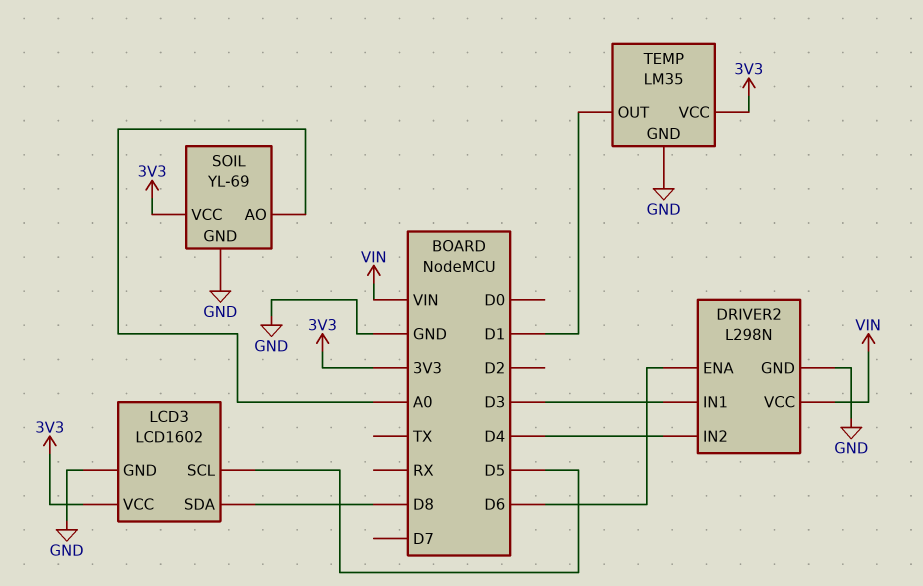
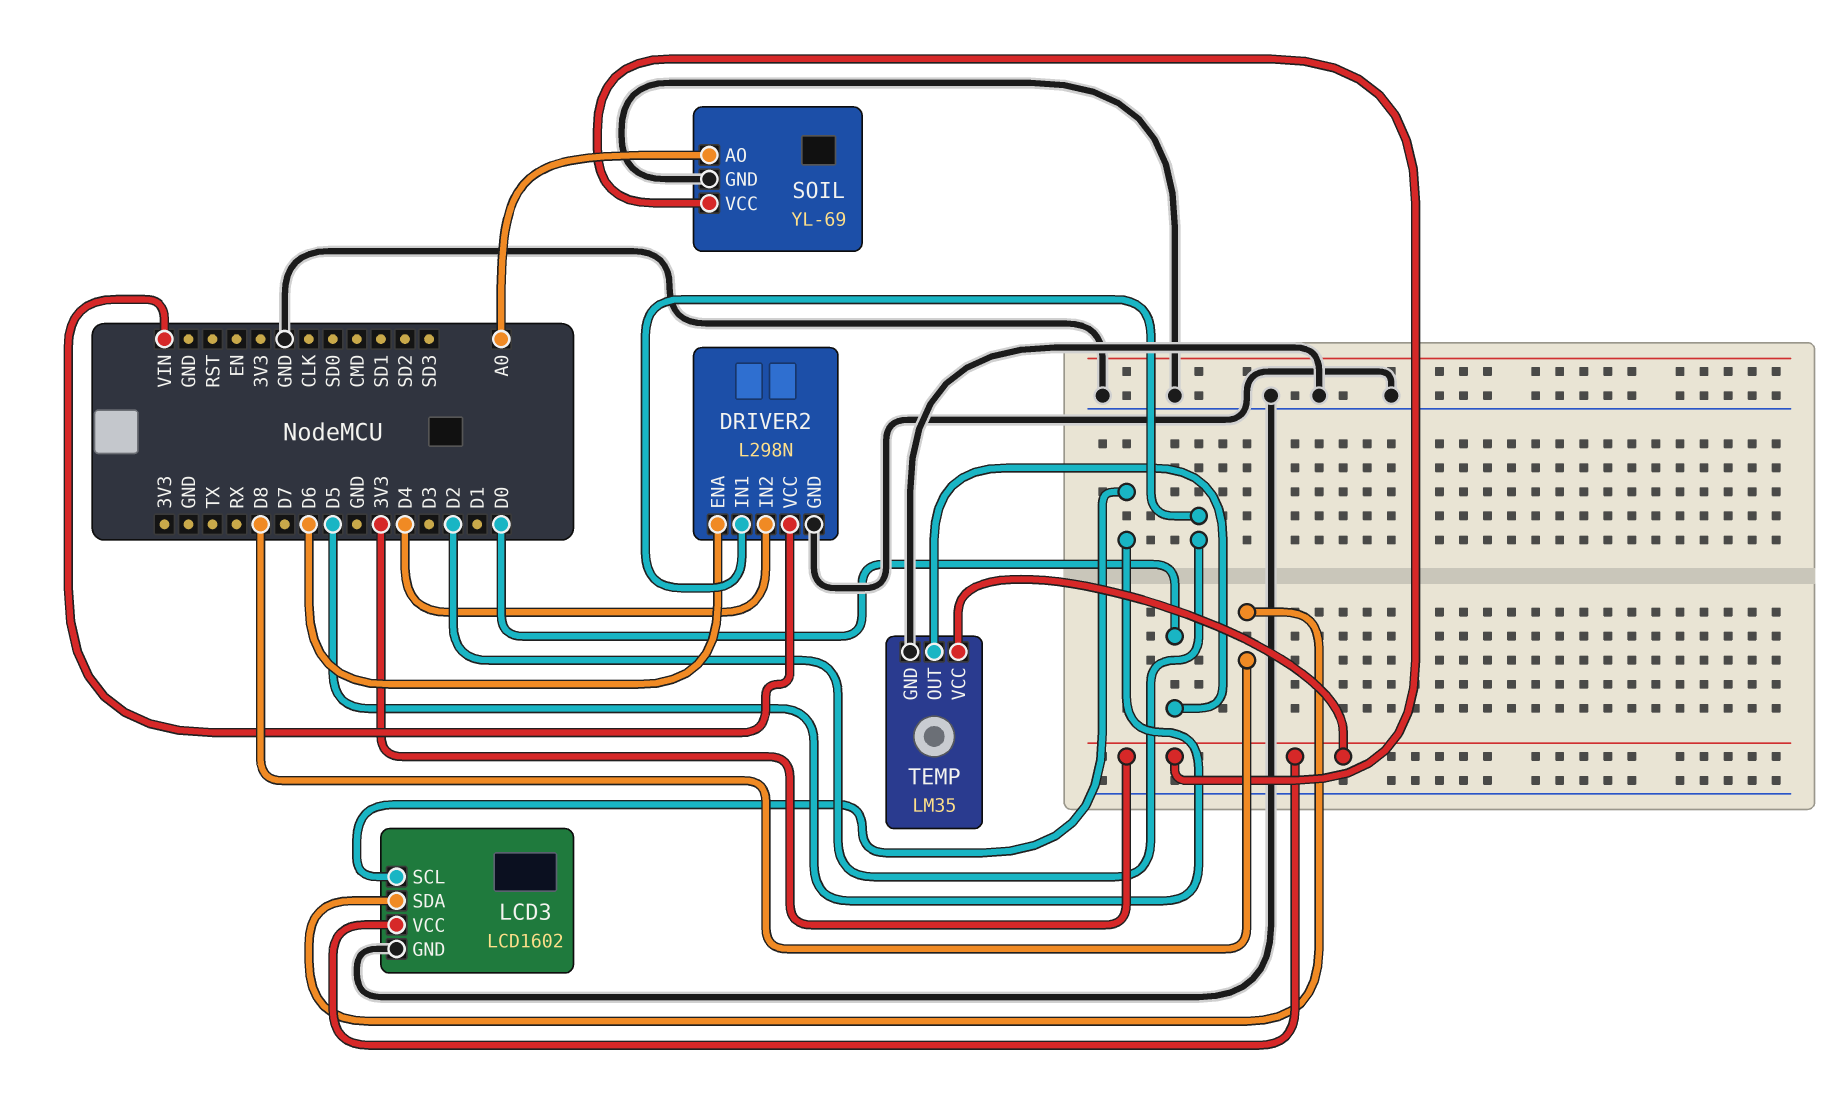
DRIVER2 pin IN1: D3 -> D2
TEMP pin OUT: D1 -> D0

